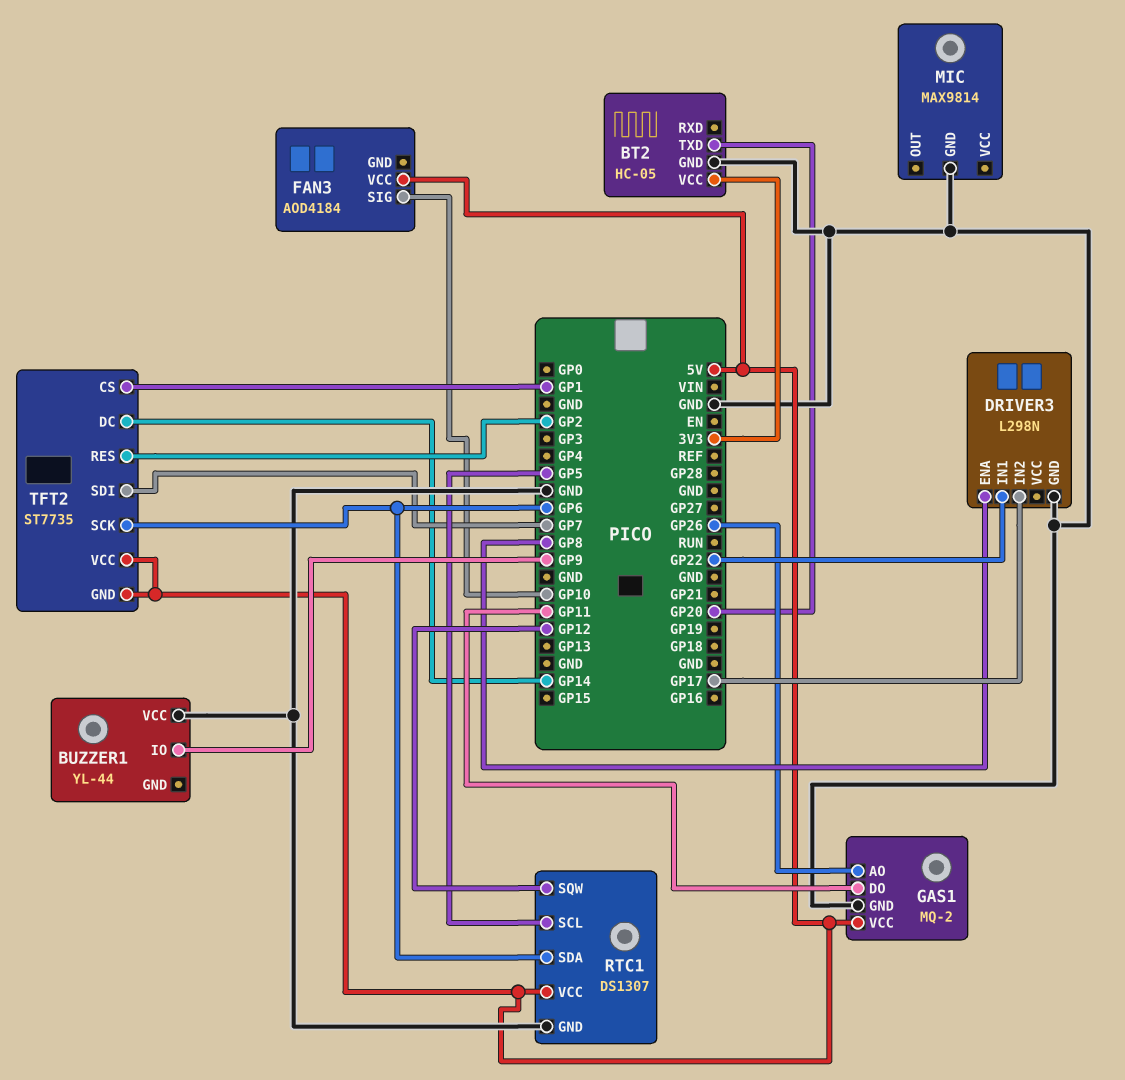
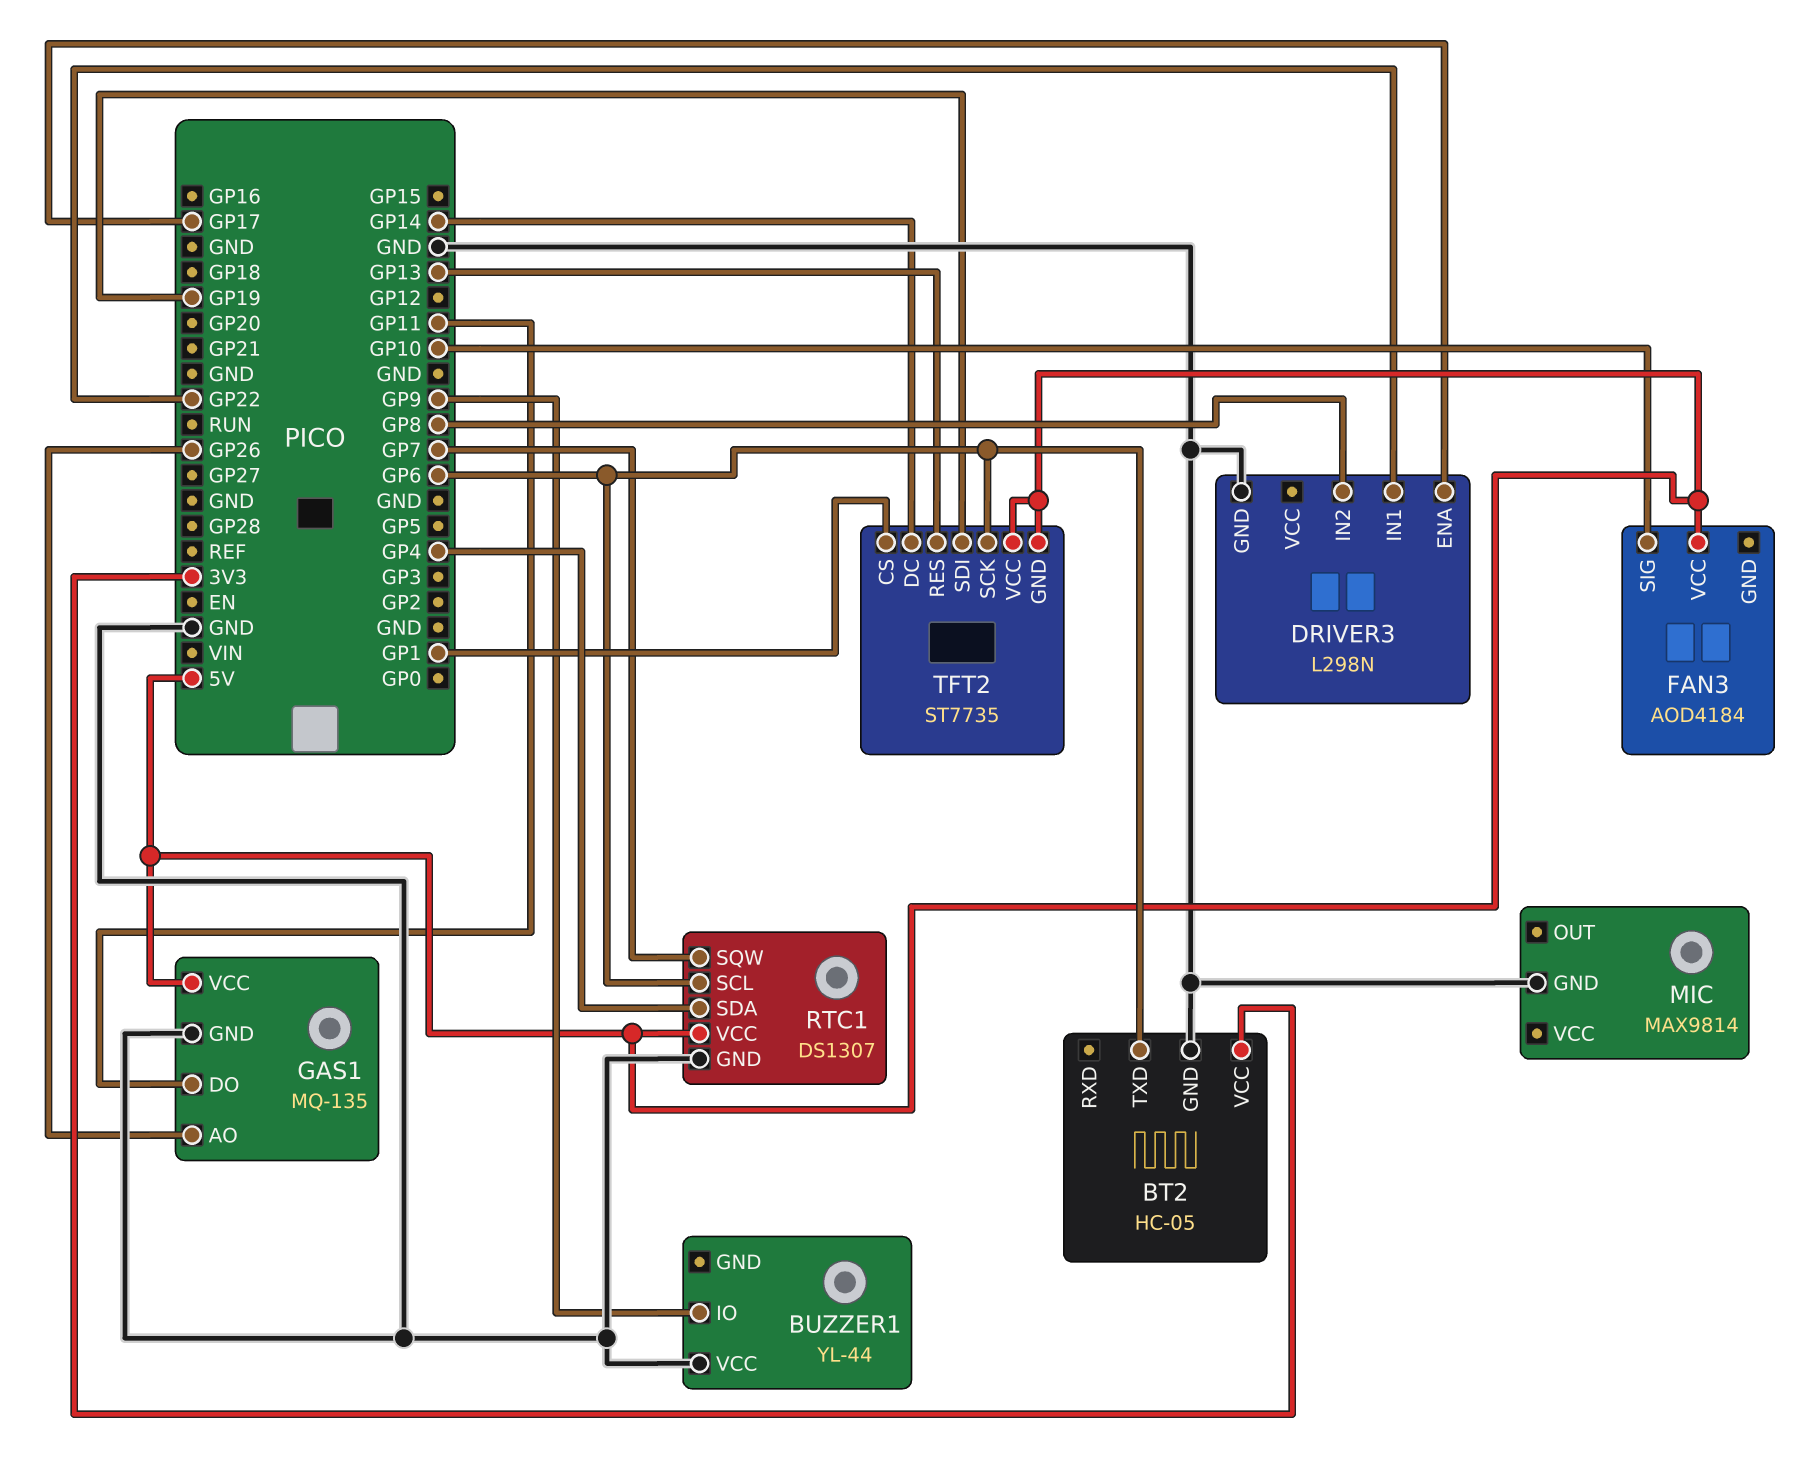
BT2 pin TXD: GP20 -> GP6
DRIVER3 pin ENA: GP8 -> GP17
DRIVER3 pin IN2: GP17 -> GP8
GAS1: MQ-2 -> MQ-135
RTC1 pin SCL: GP5 -> GP6
RTC1 pin SDA: GP6 -> GP4
RTC1 pin SQW: GP12 -> GP7
TFT2 pin RES: GP2 -> GP13
TFT2 pin SDI: GP7 -> GP19

